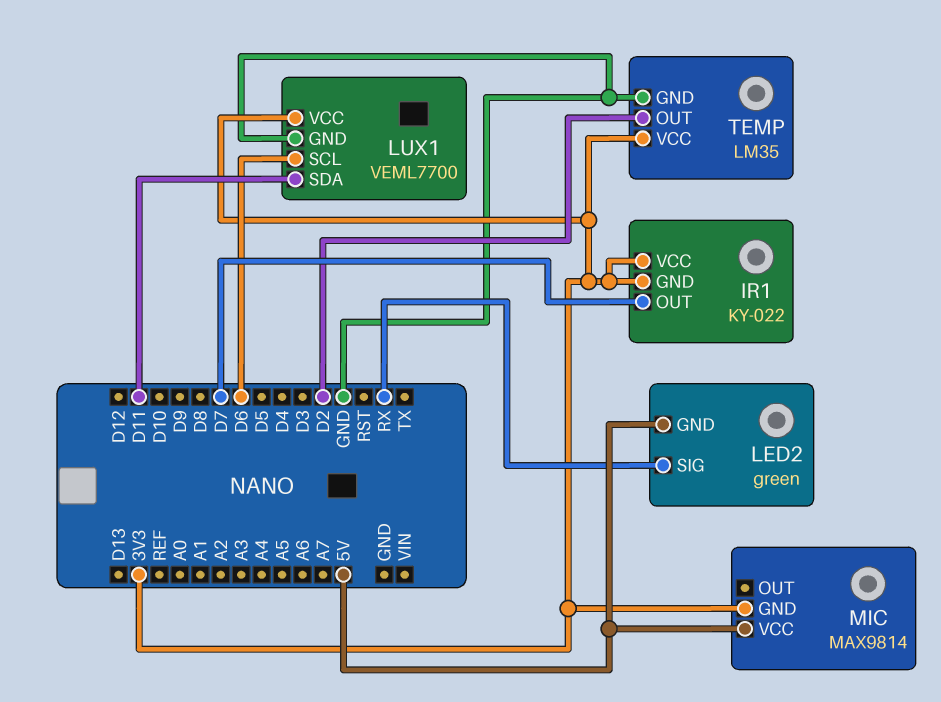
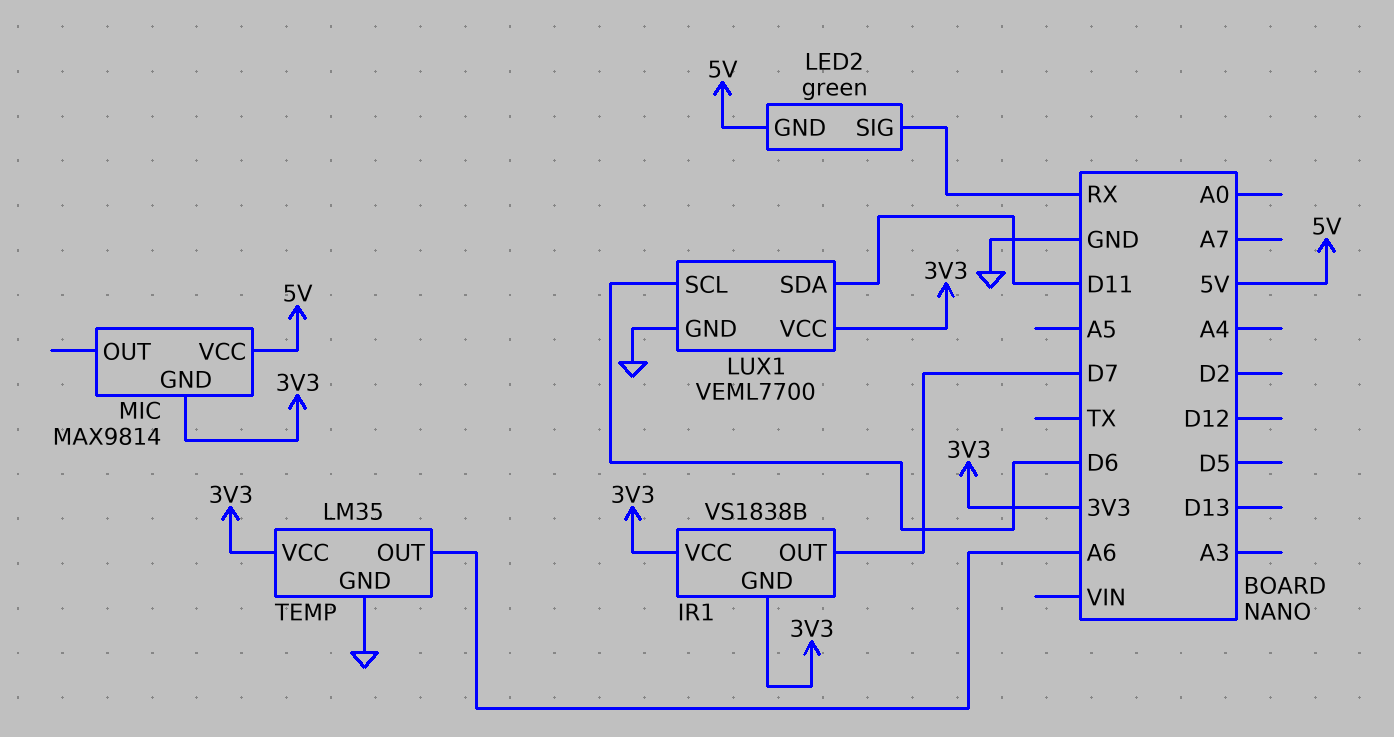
IR1: KY-022 -> VS1838B
TEMP pin OUT: D2 -> A6

